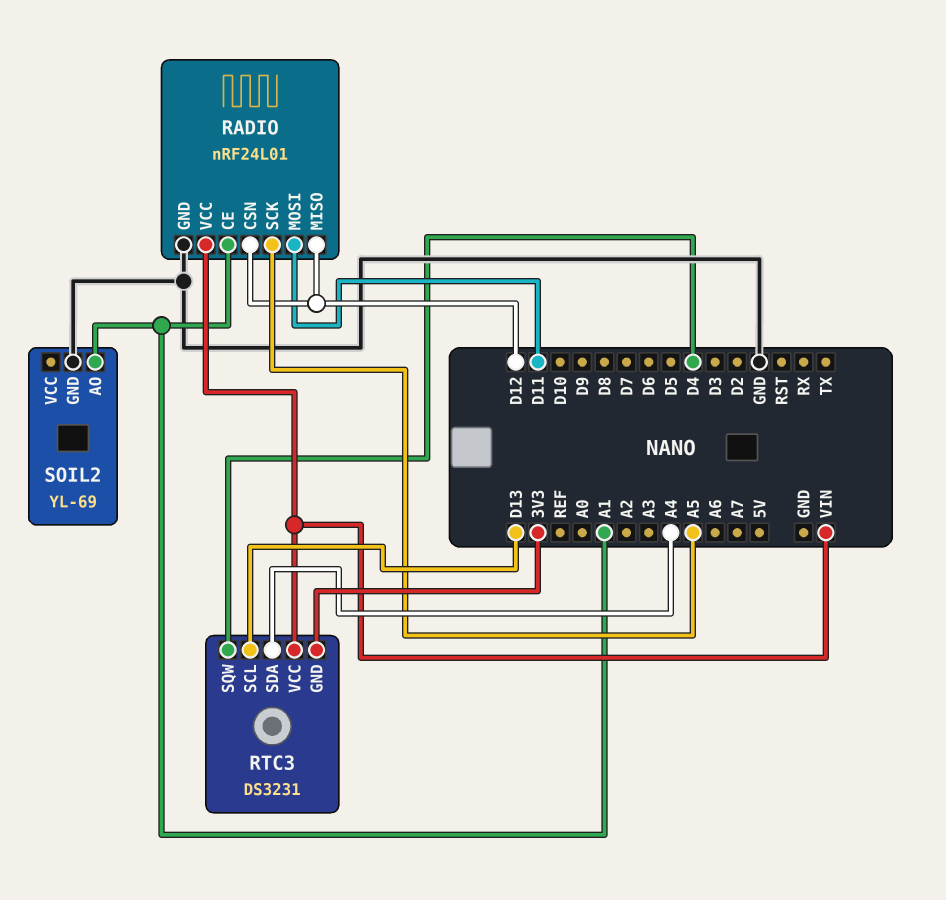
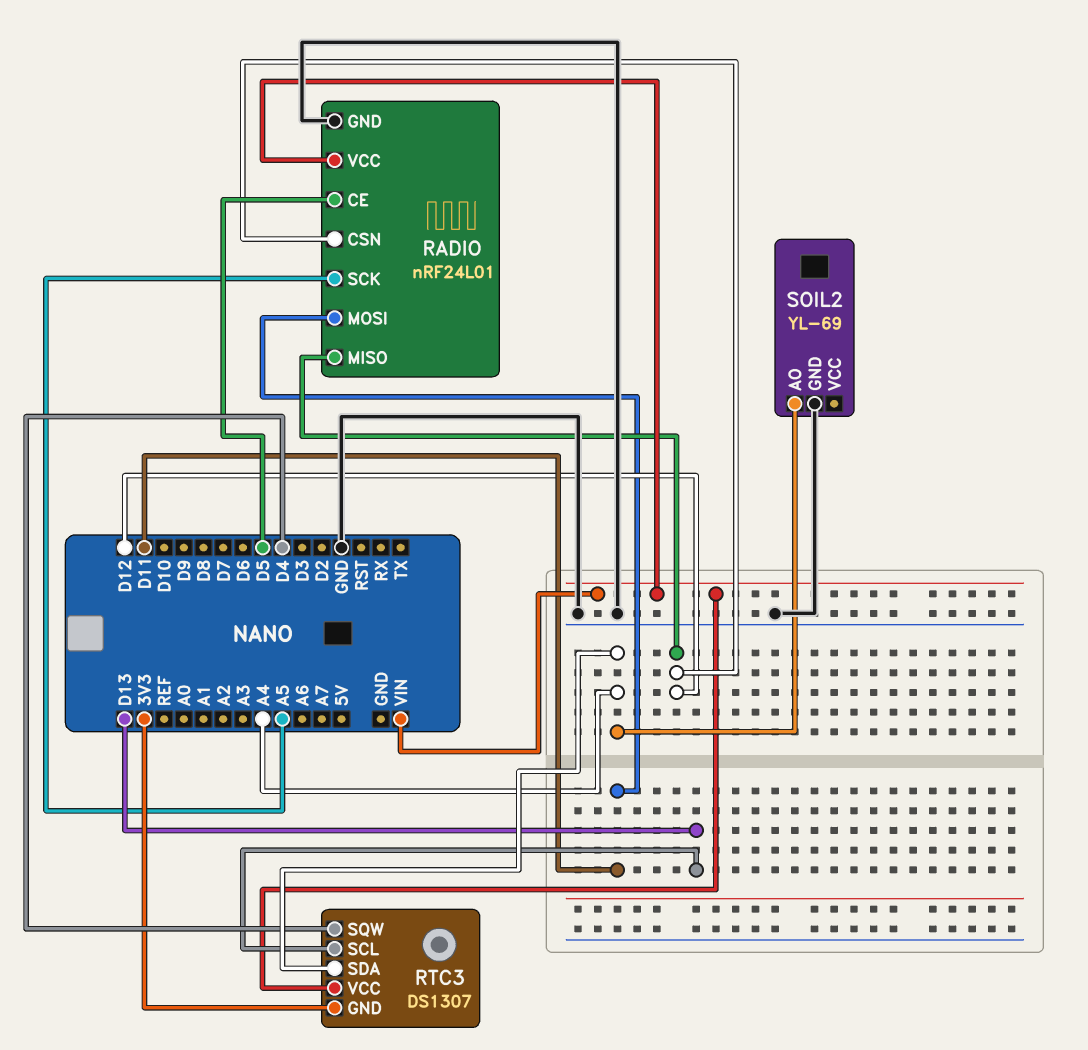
RADIO pin CE: A1 -> D5
RTC3: DS3231 -> DS1307
SOIL2 pin AO: A1 -> A4

